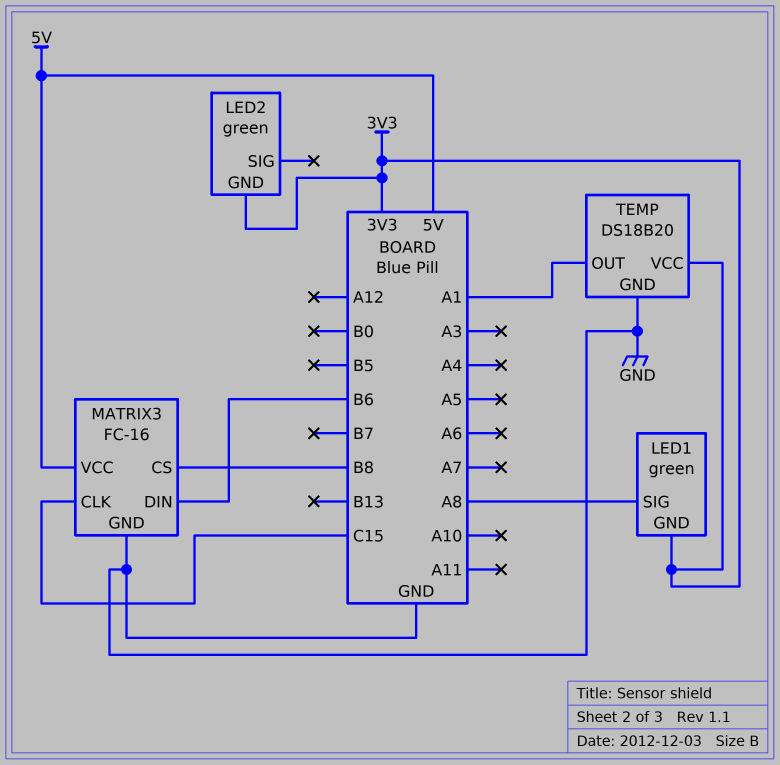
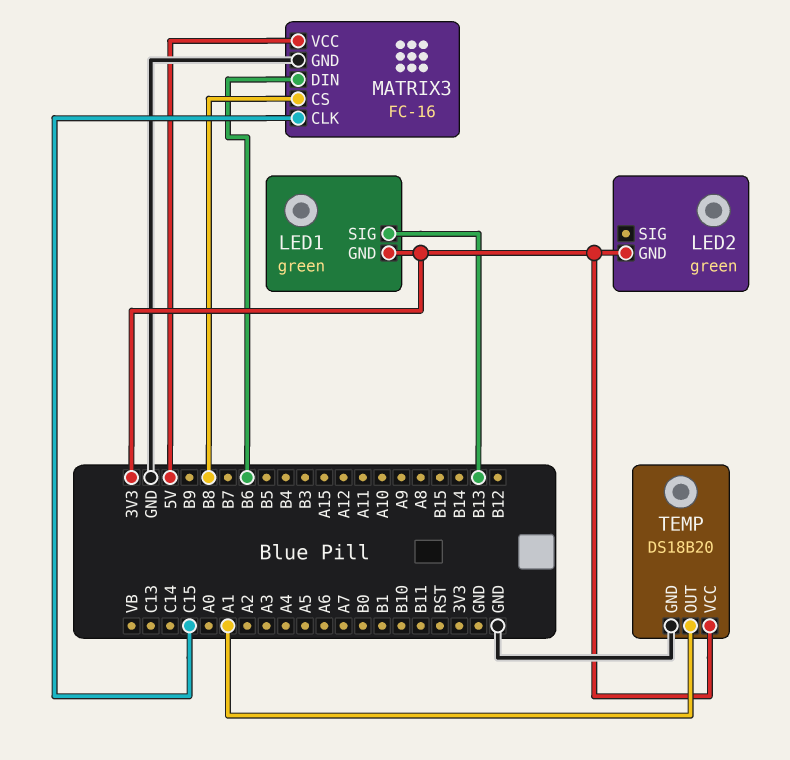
LED1 pin SIG: A8 -> B13

